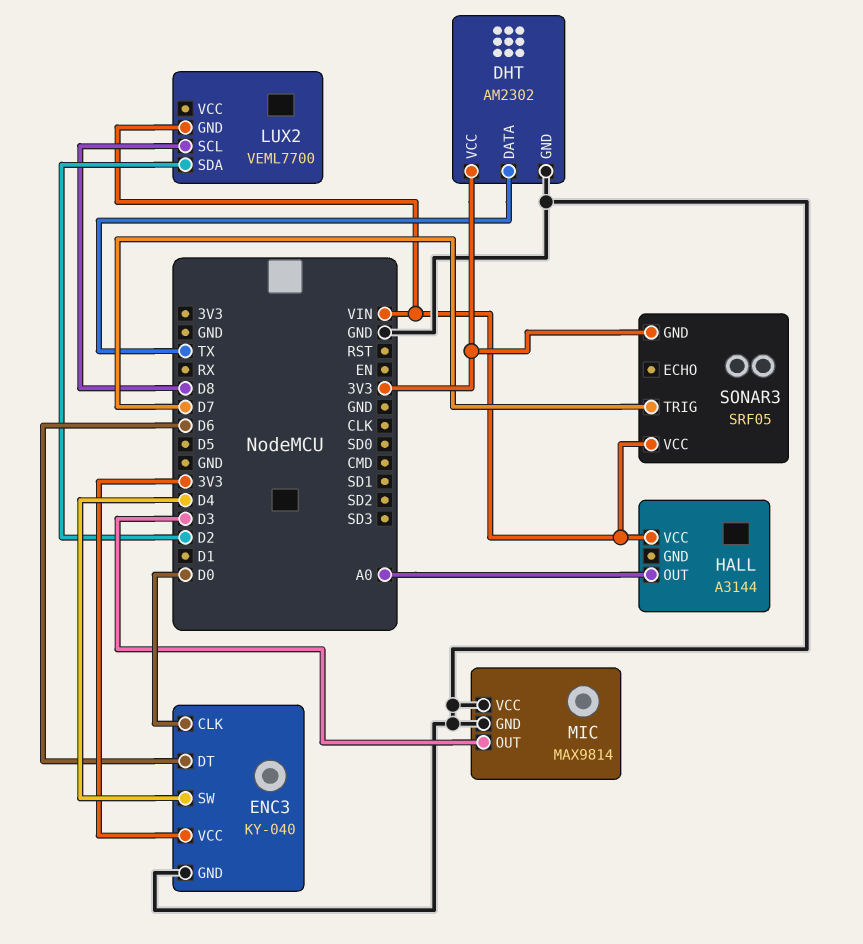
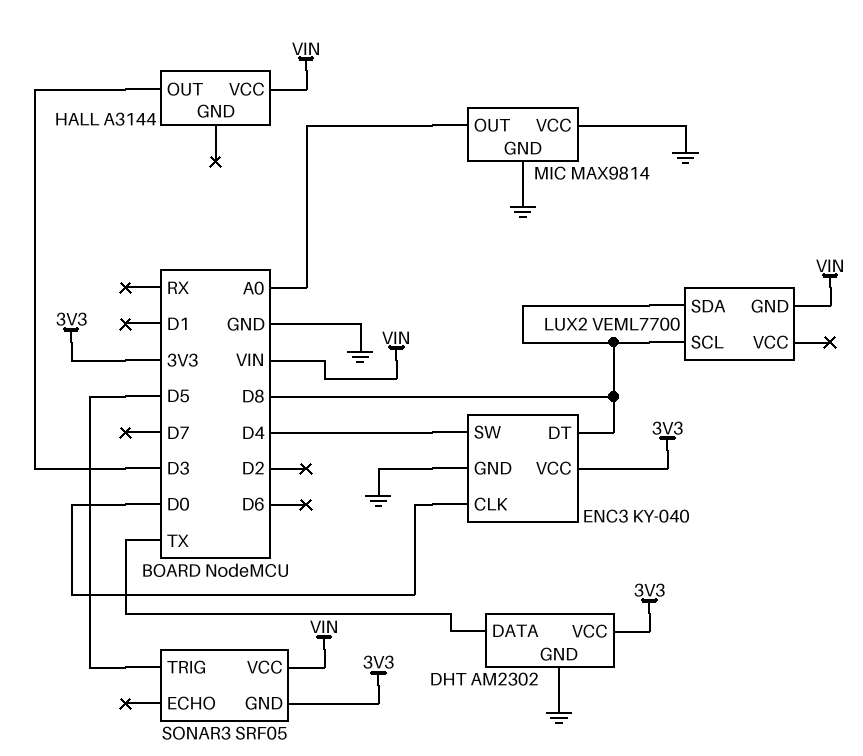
ENC3 pin DT: D6 -> D8
HALL pin OUT: A0 -> D3
LUX2 pin SDA: D2 -> D8
MIC pin OUT: D3 -> A0
SONAR3 pin TRIG: D7 -> D5

